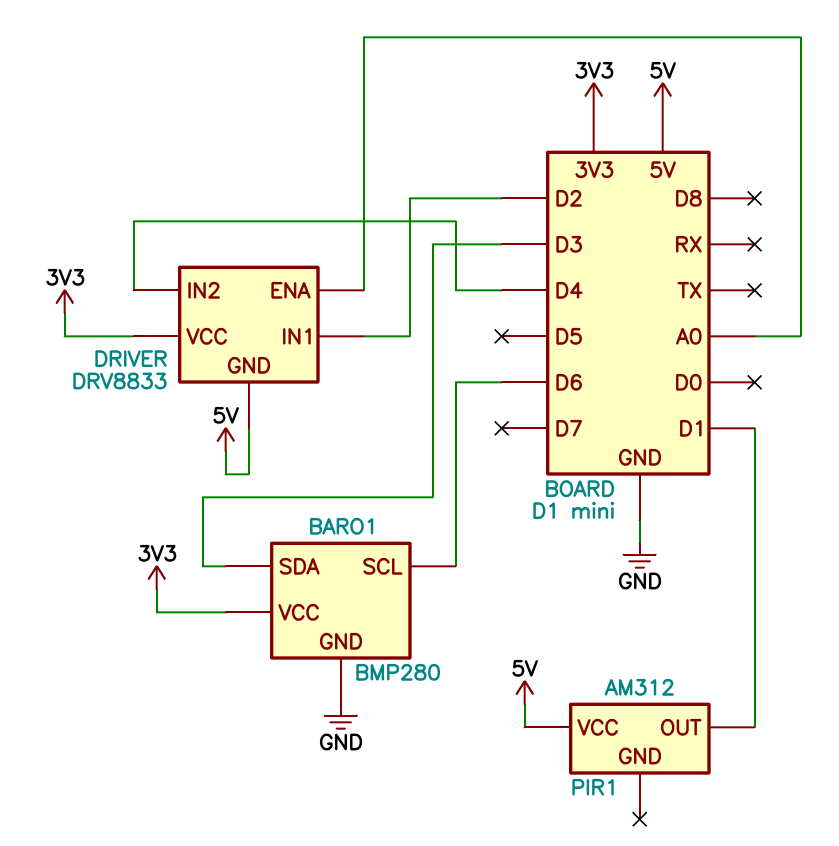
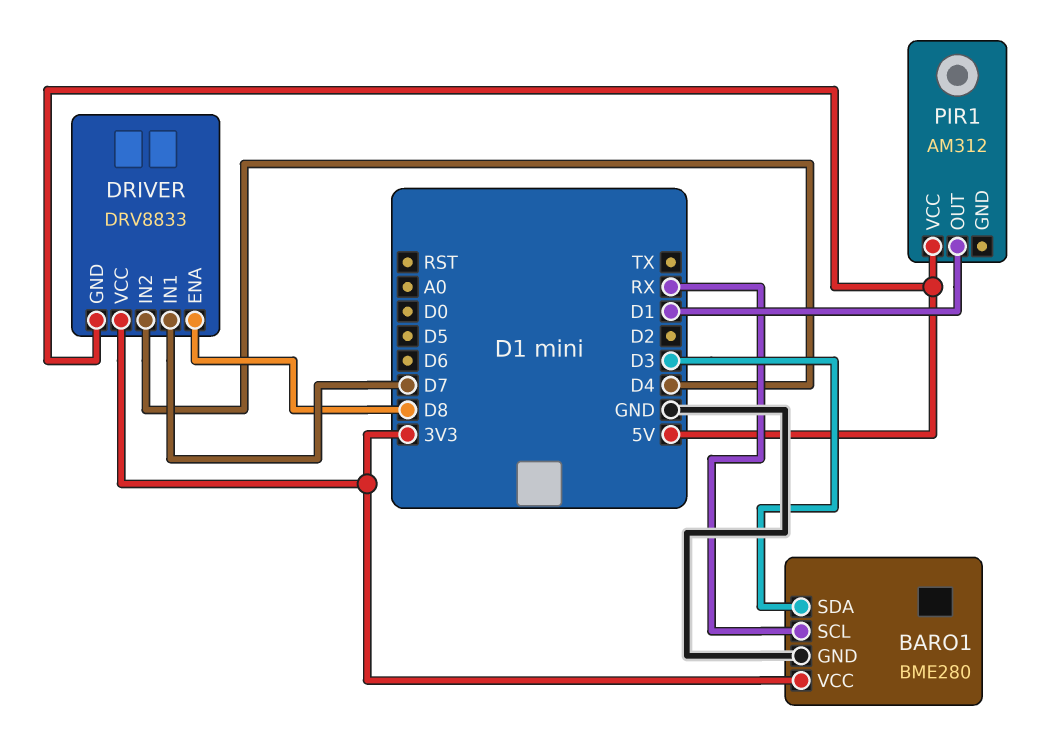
BARO1: BMP280 -> BME280
BARO1 pin SCL: D6 -> RX
DRIVER pin ENA: A0 -> D8
DRIVER pin IN1: D2 -> D7

